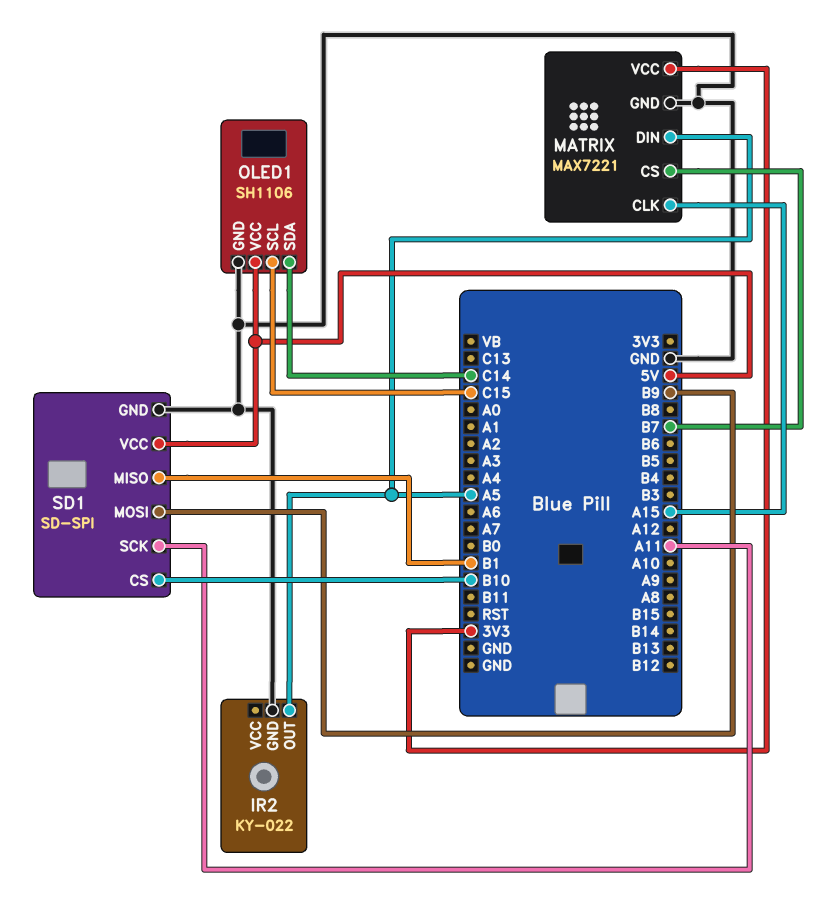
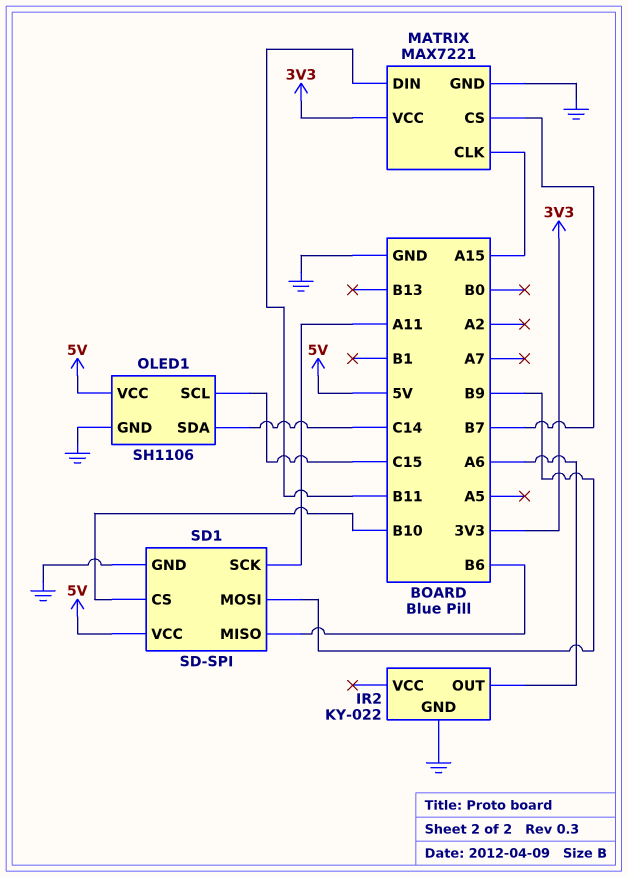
IR2 pin OUT: A5 -> A6
MATRIX pin DIN: A5 -> B11
SD1 pin MISO: B1 -> B6

